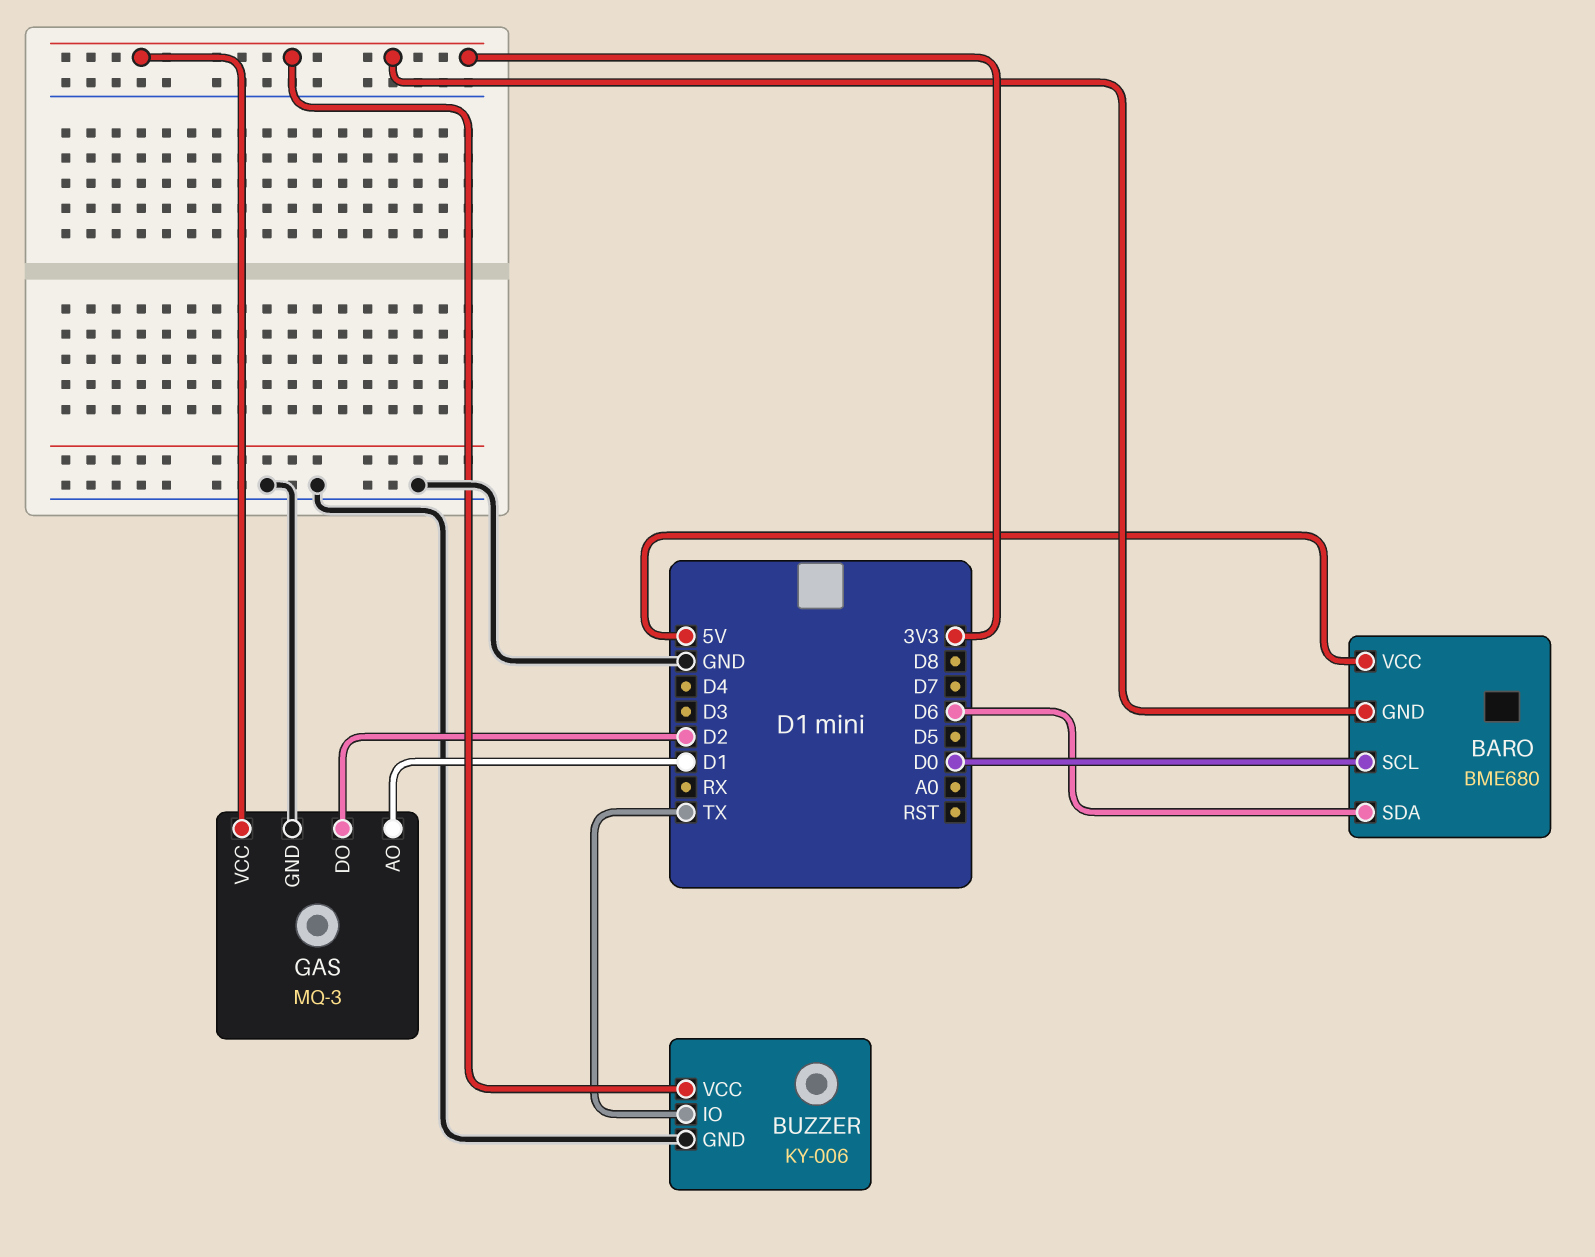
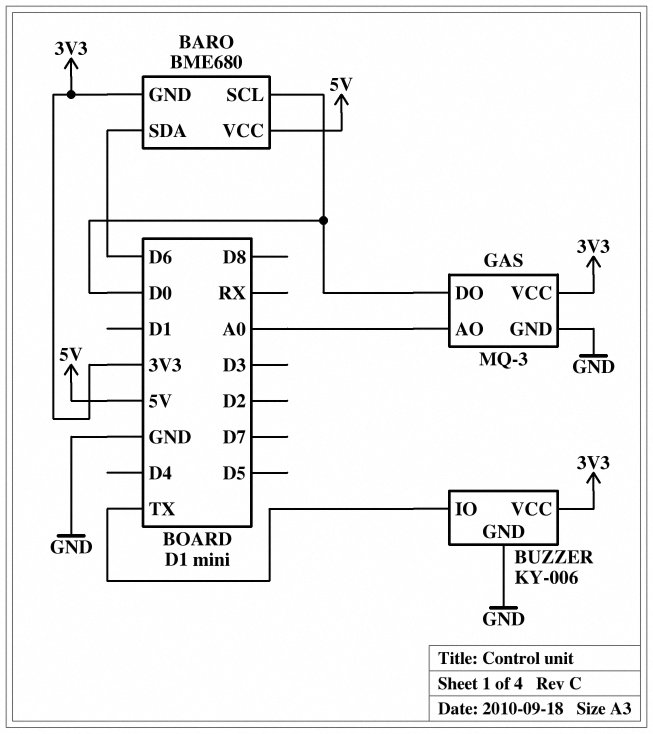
GAS pin AO: D1 -> A0
GAS pin DO: D2 -> D0

